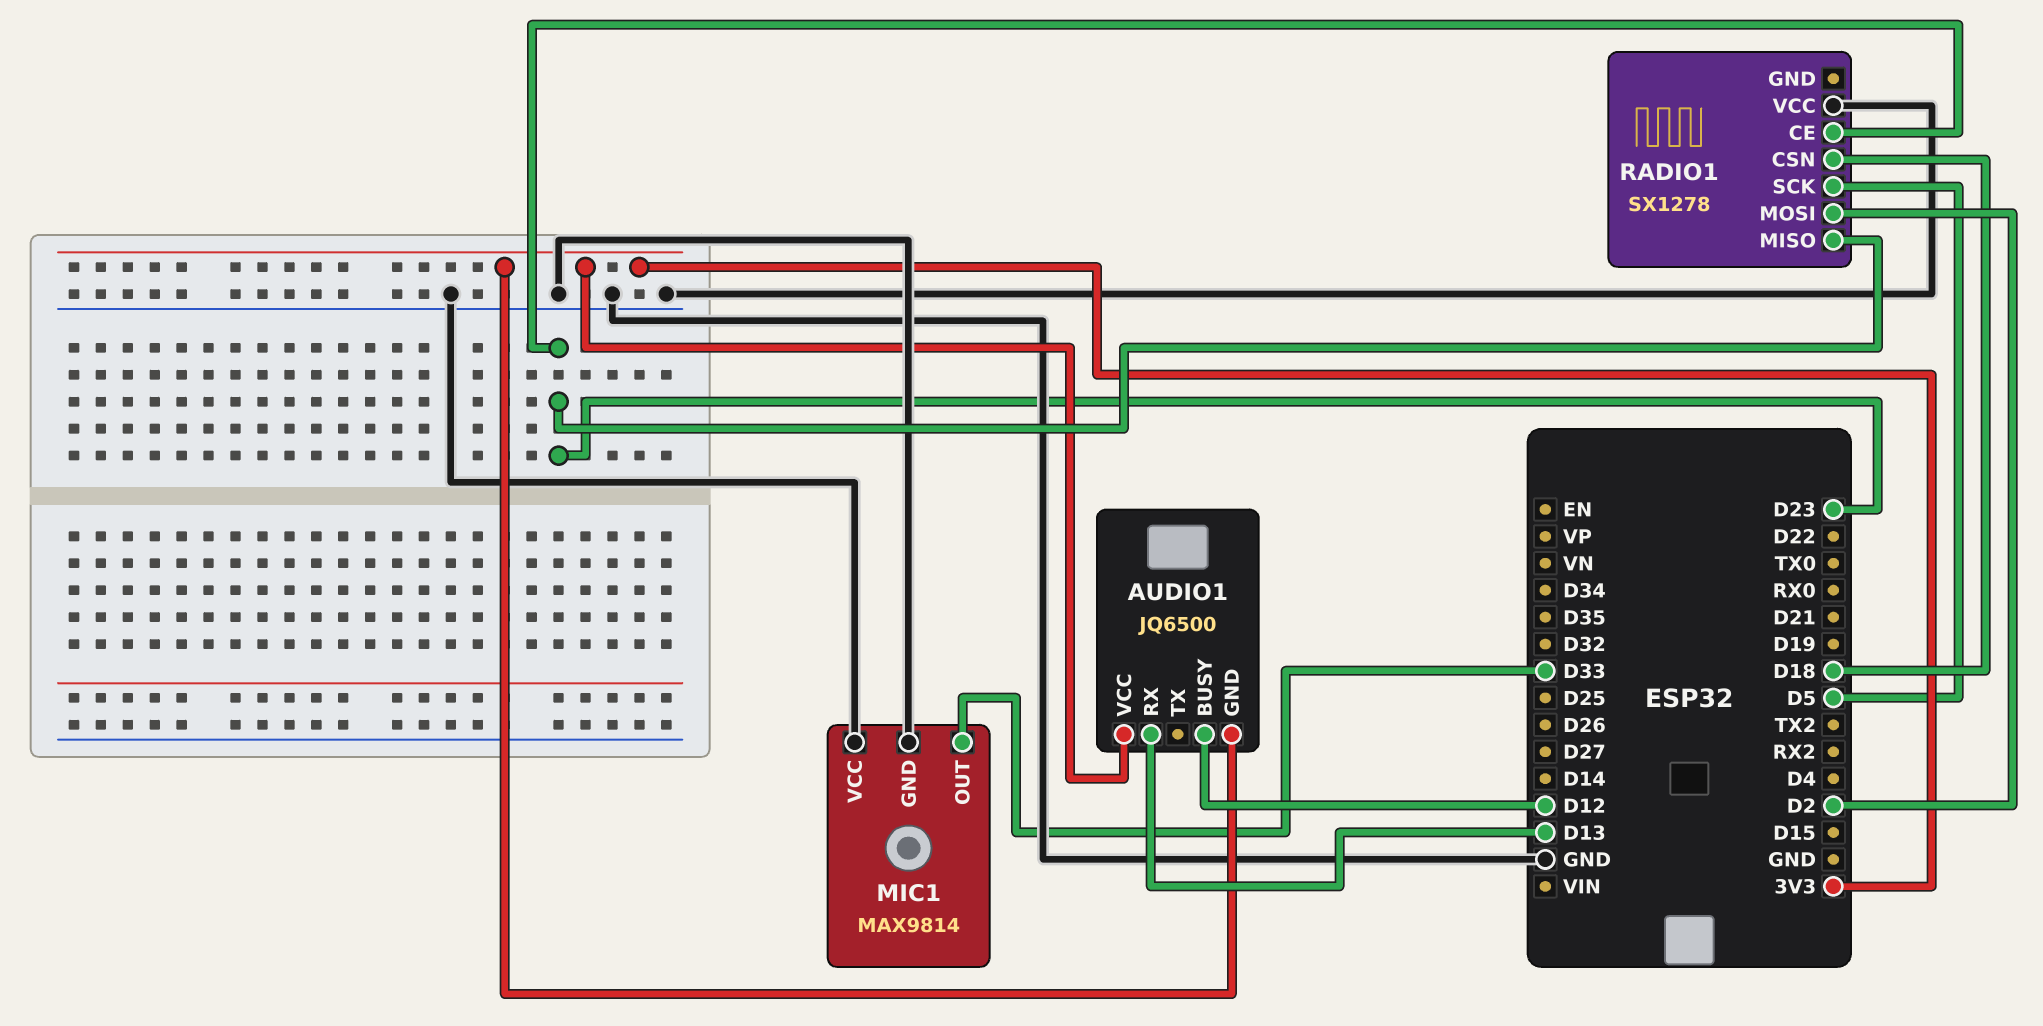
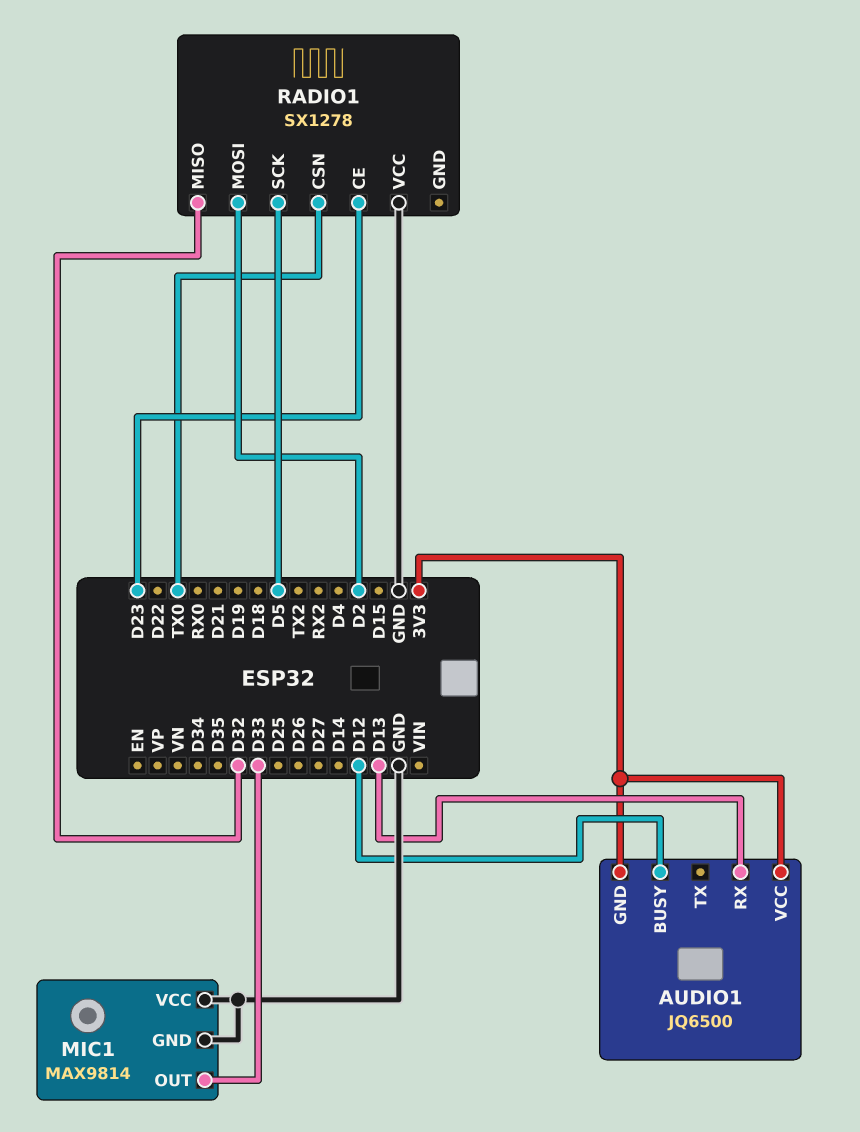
RADIO1 pin CSN: D18 -> TX0
RADIO1 pin MISO: D23 -> D32

